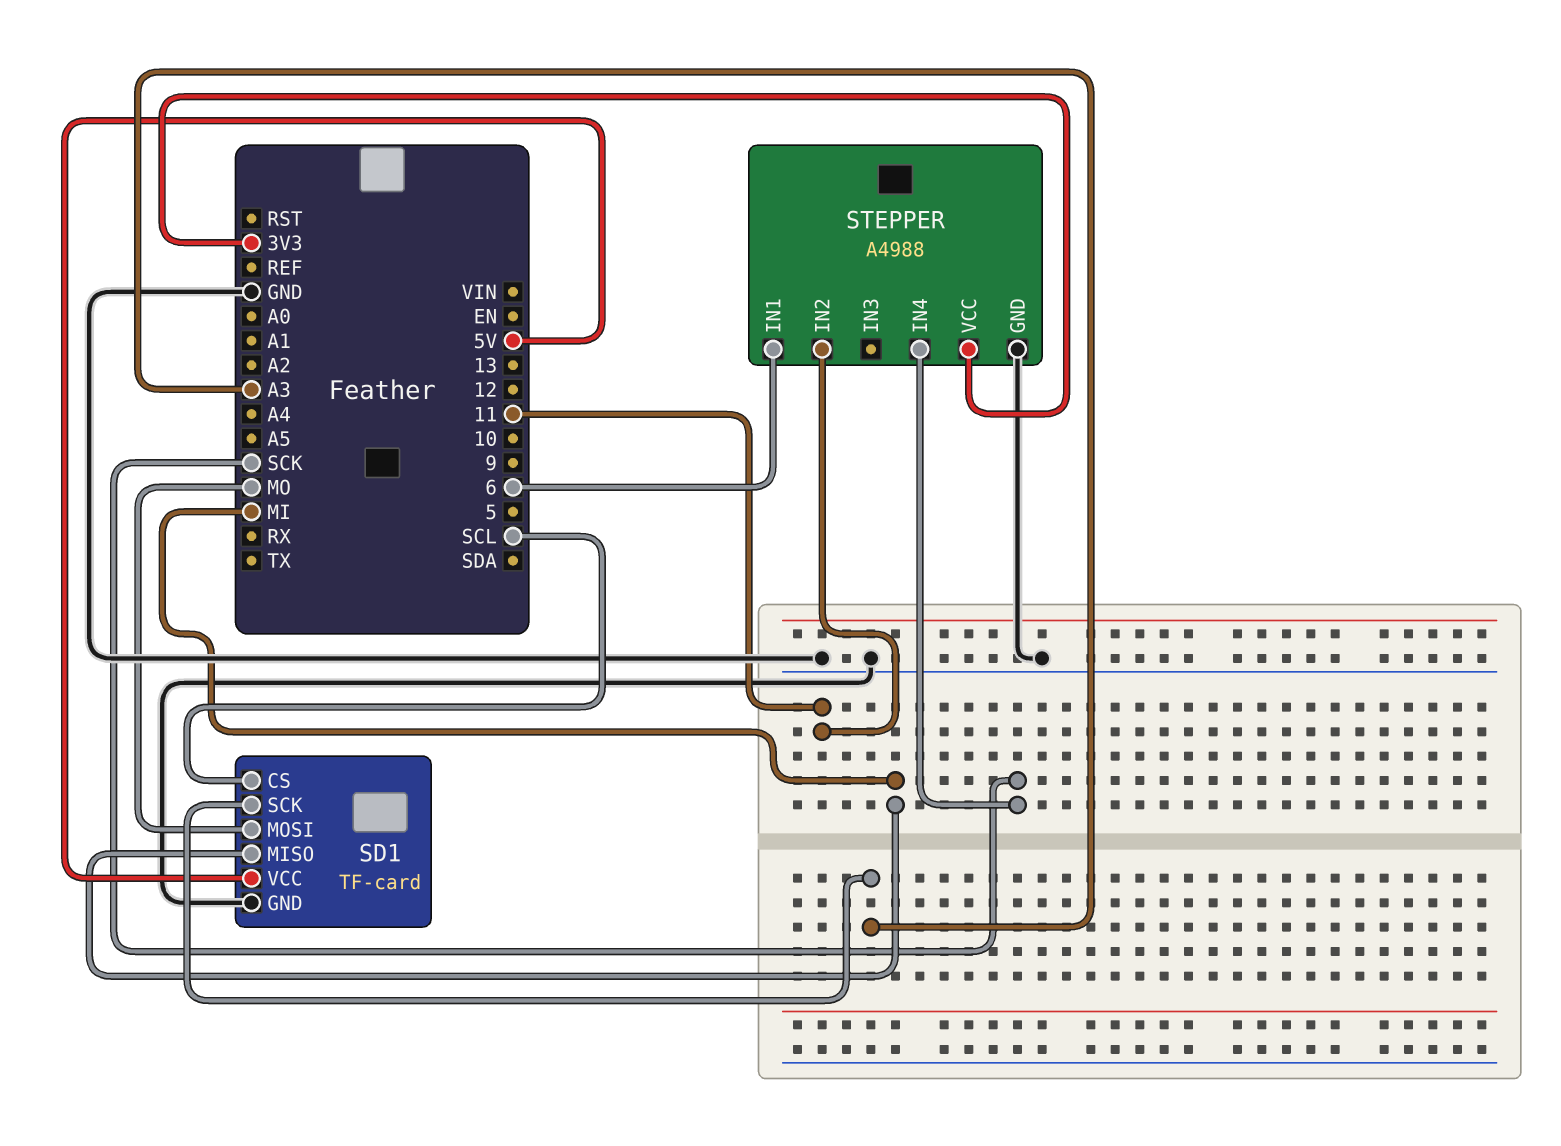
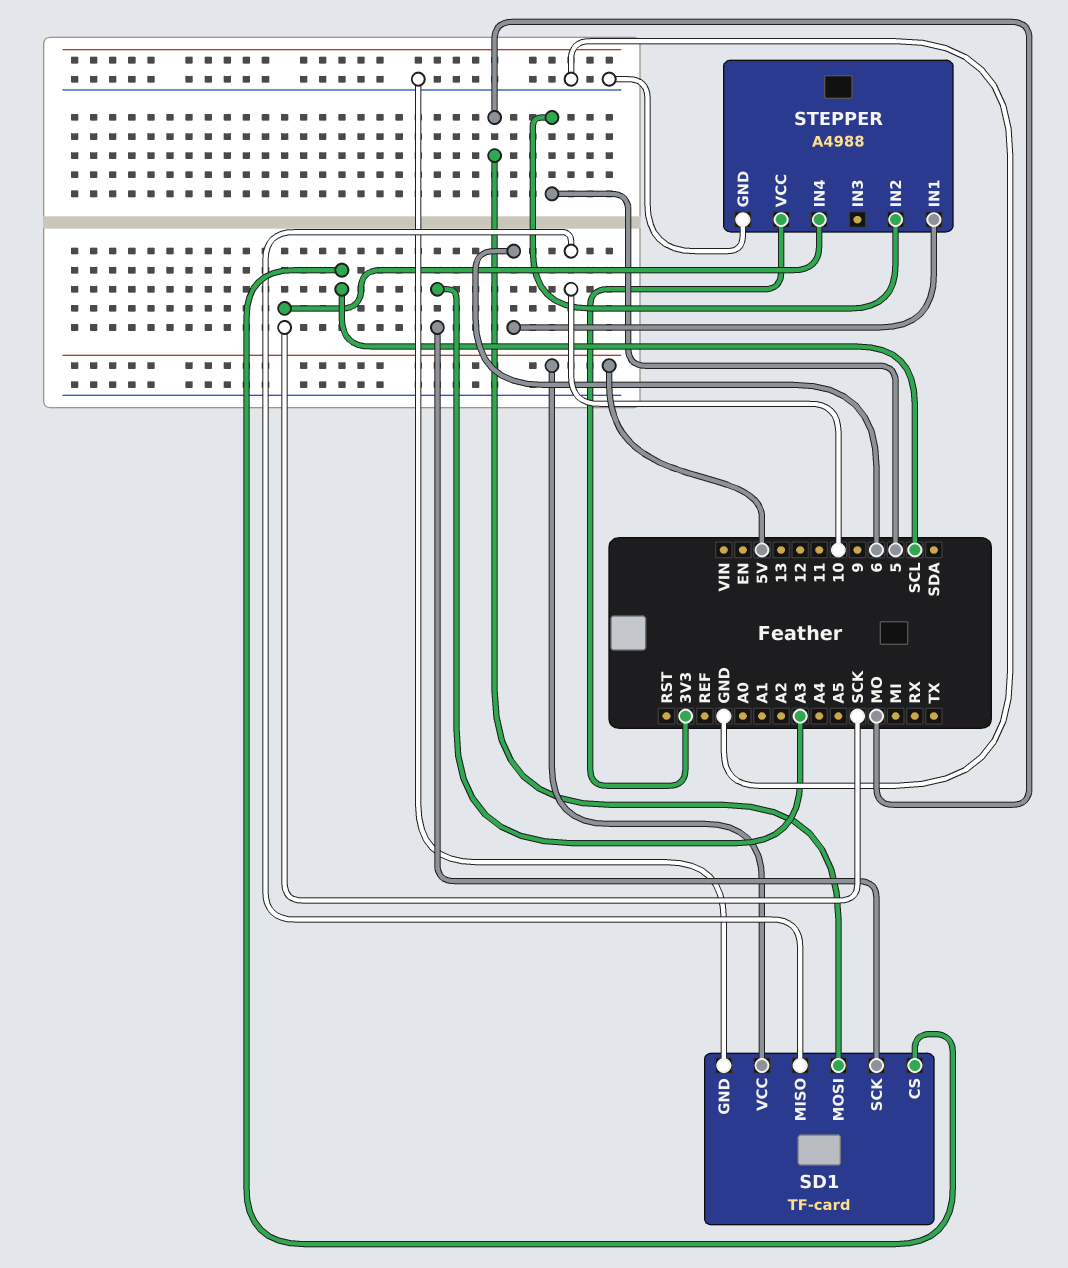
SD1 pin MISO: MI -> 10
STEPPER pin IN2: 11 -> 5

